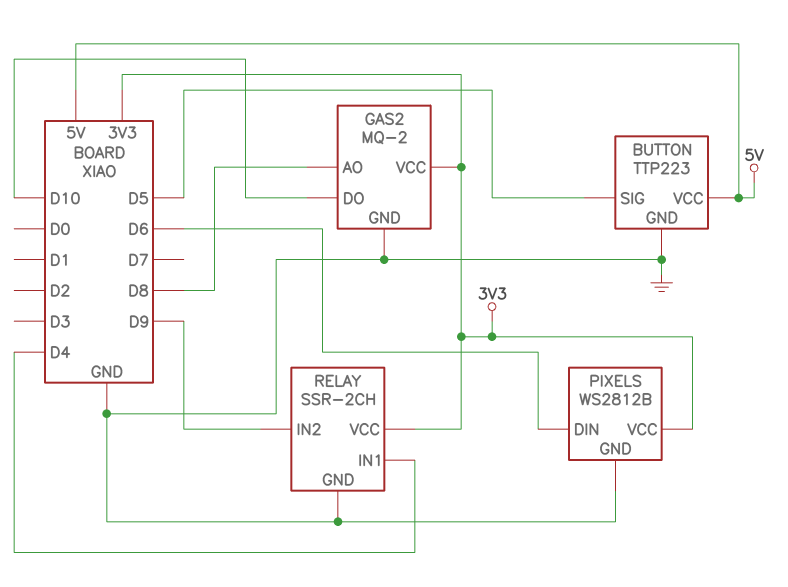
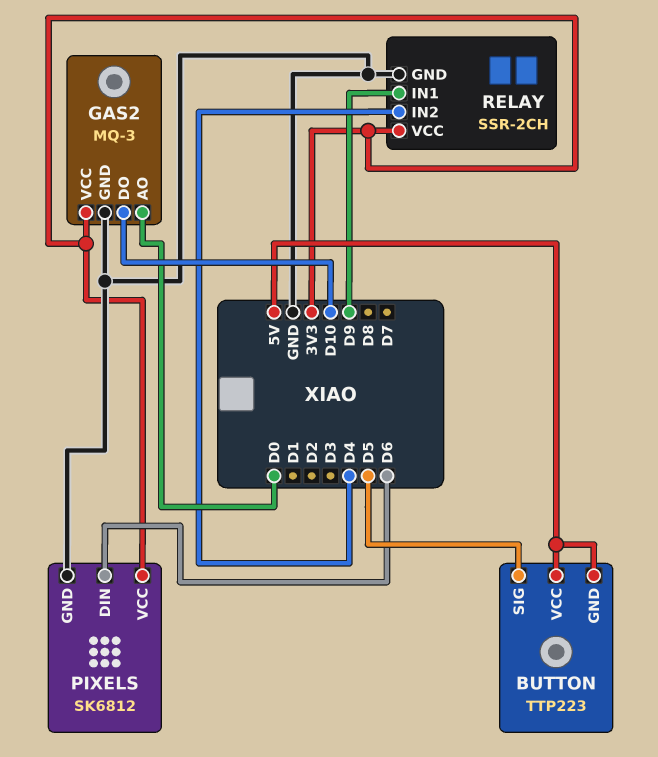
BUTTON pin GND: GND -> 5V
GAS2: MQ-2 -> MQ-3
GAS2 pin AO: D8 -> D0
PIXELS: WS2812B -> SK6812
RELAY pin IN1: D4 -> D9
RELAY pin IN2: D9 -> D4

